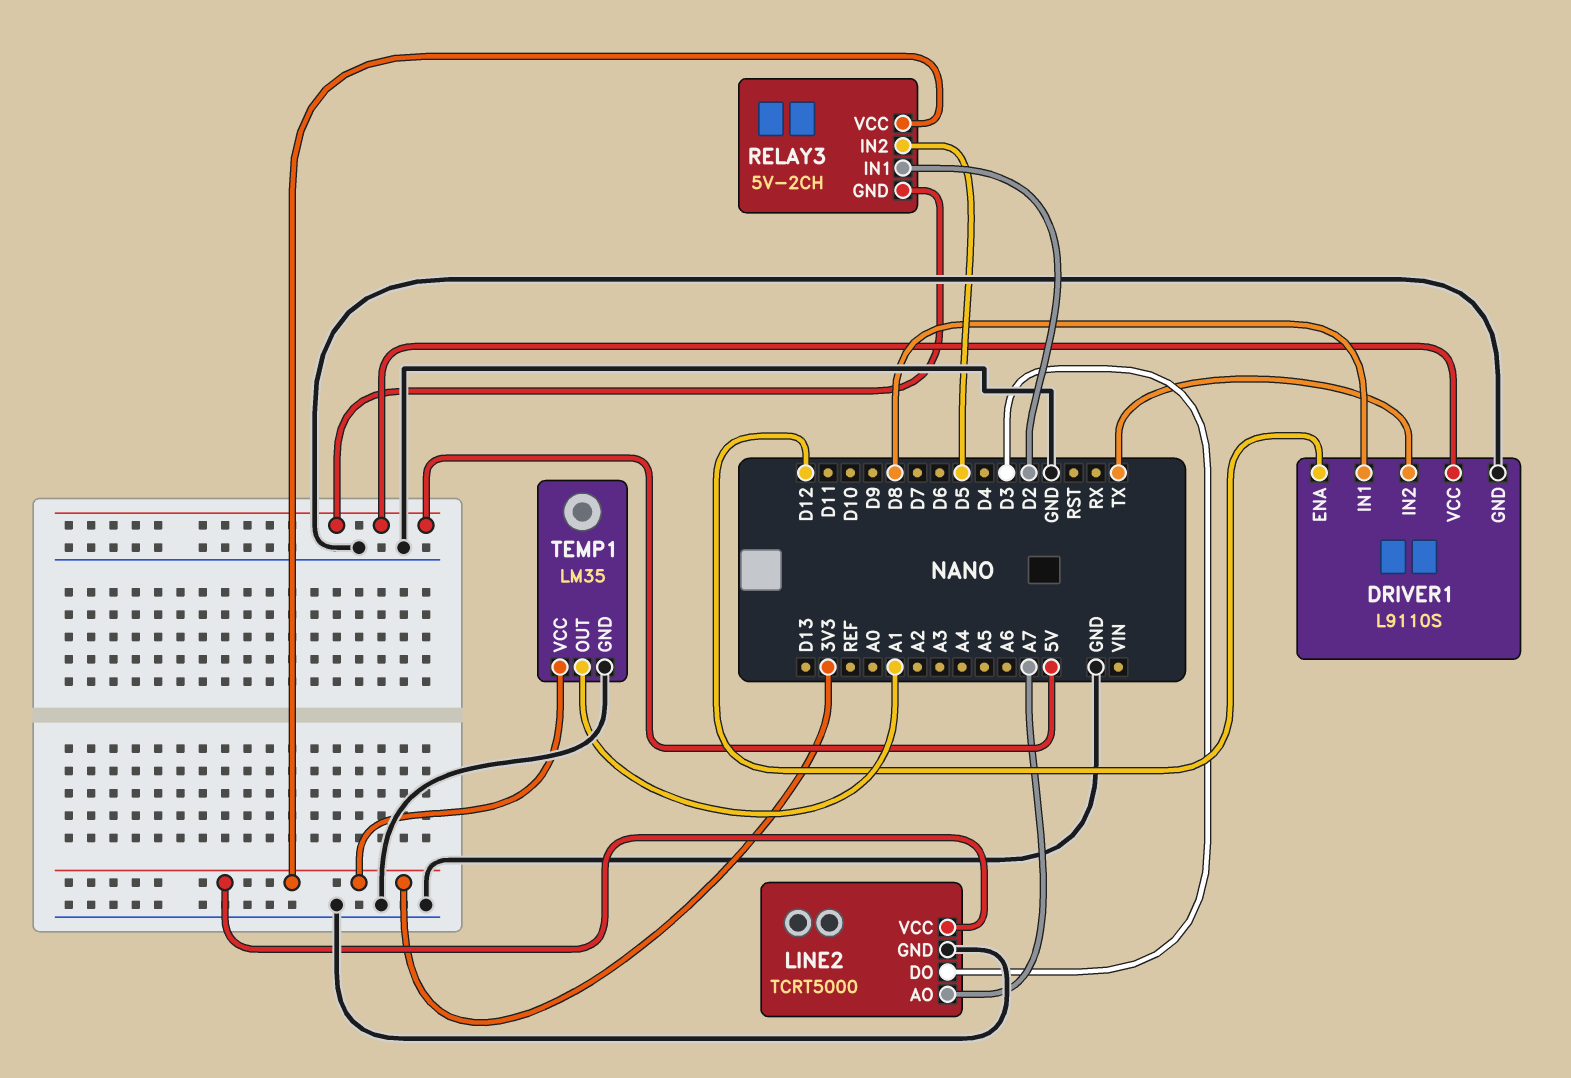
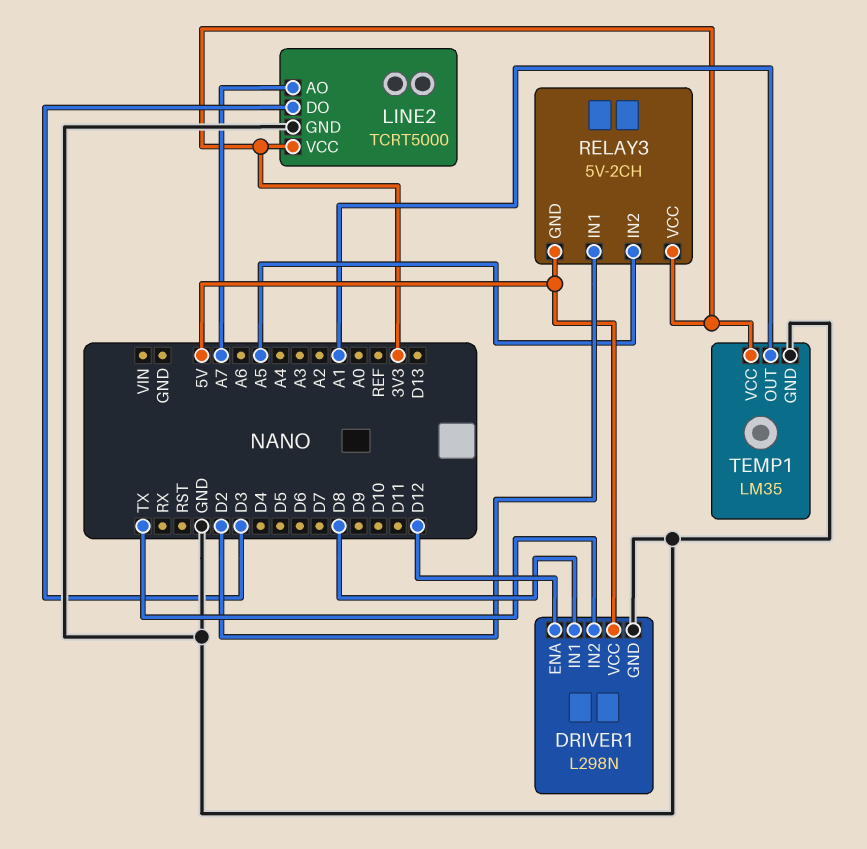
DRIVER1: L9110S -> L298N
RELAY3 pin IN2: D5 -> A5

